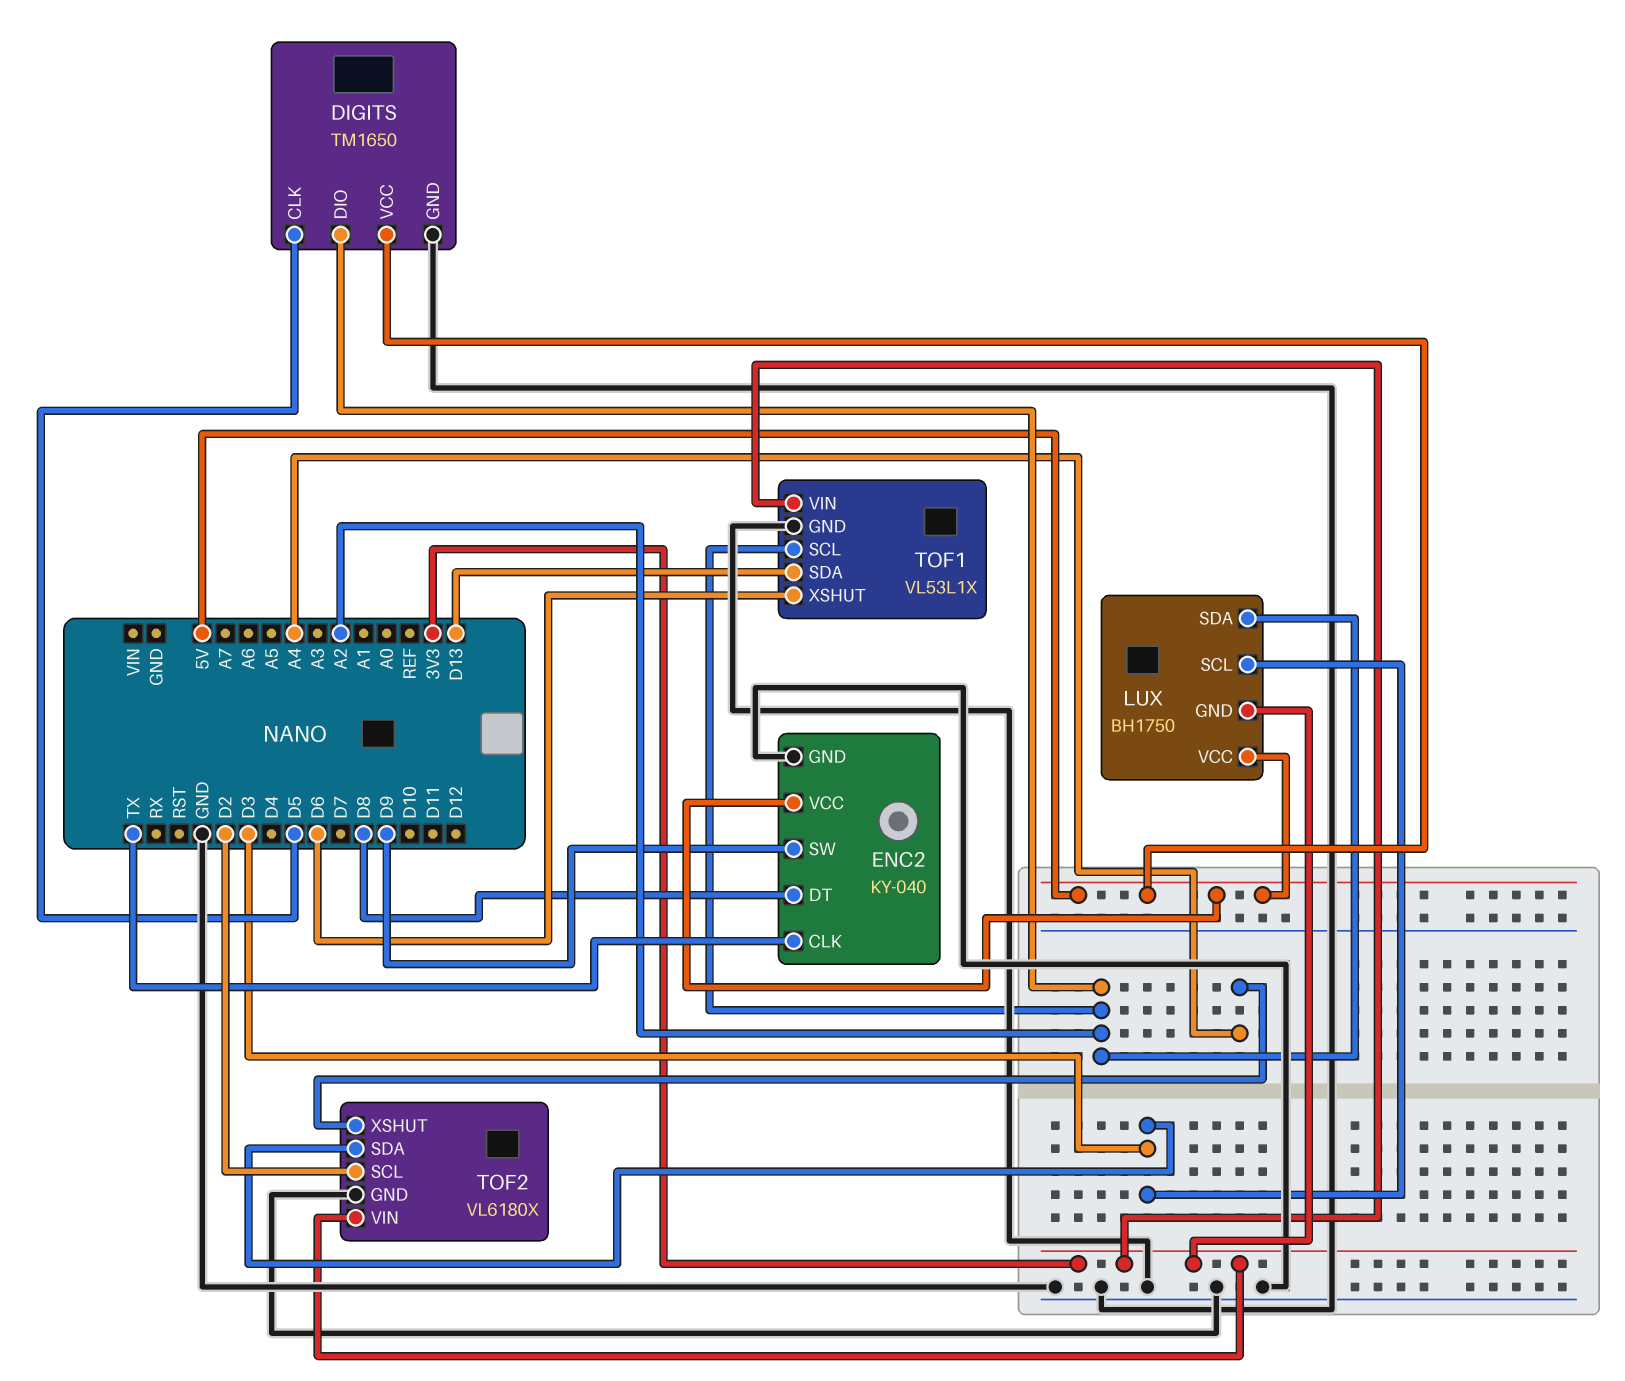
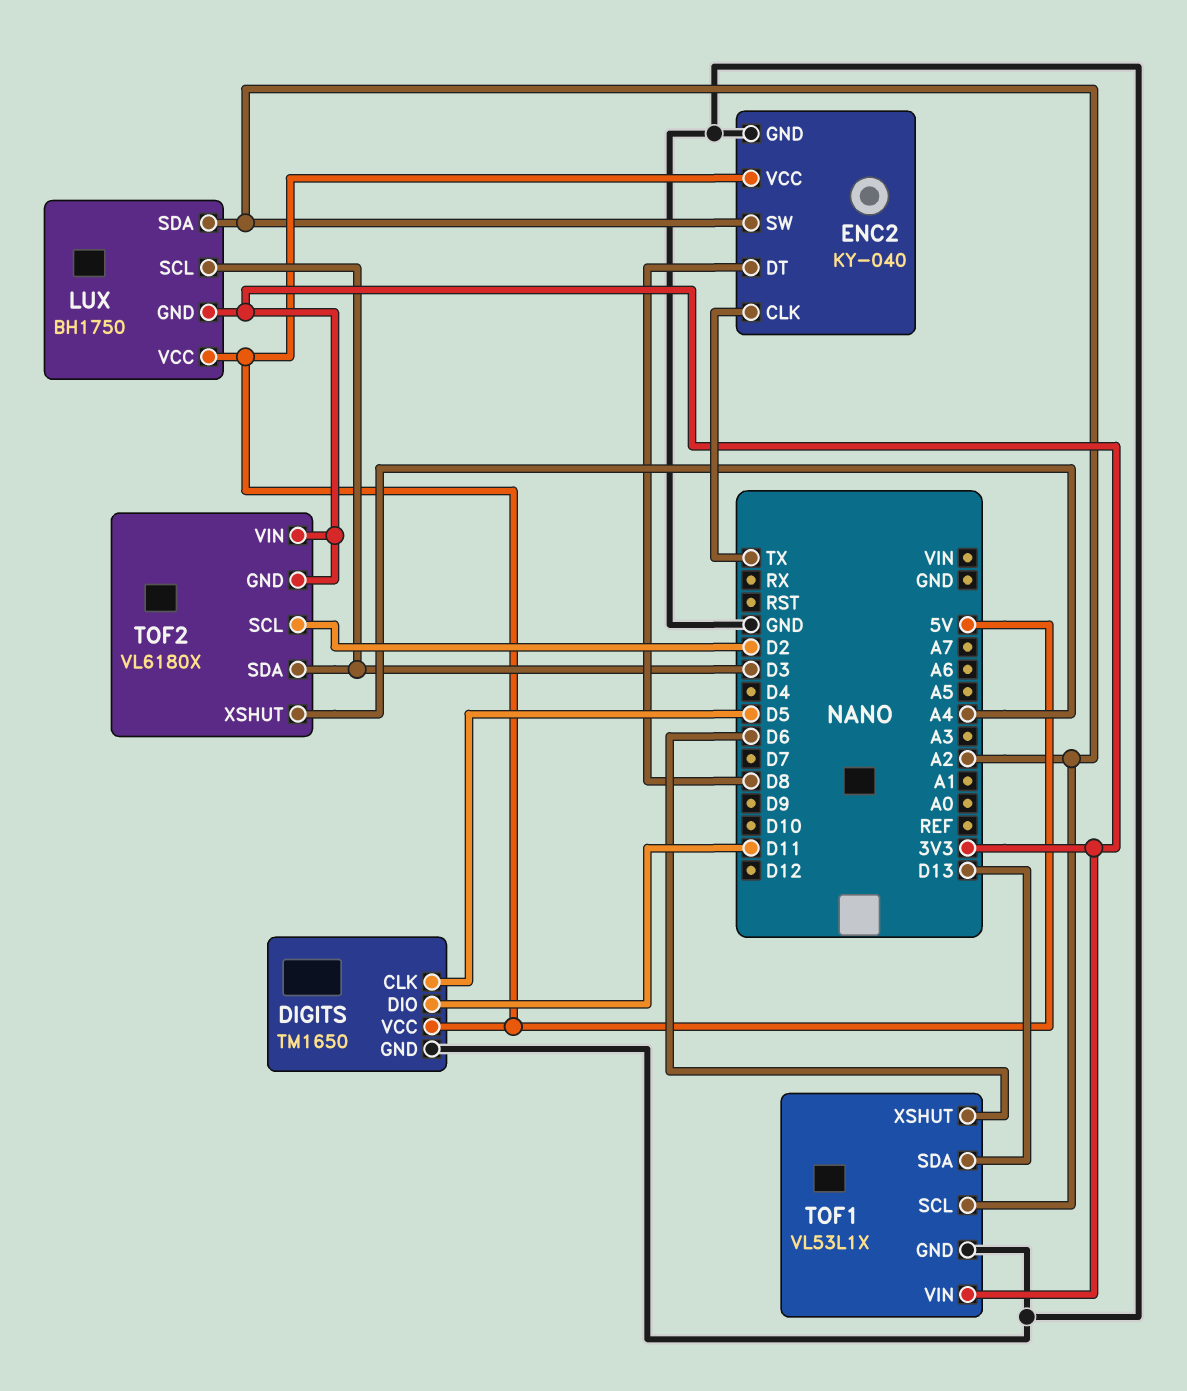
DIGITS pin DIO: A2 -> D11
ENC2 pin SW: D9 -> A2
TOF2 pin GND: GND -> 3V3

